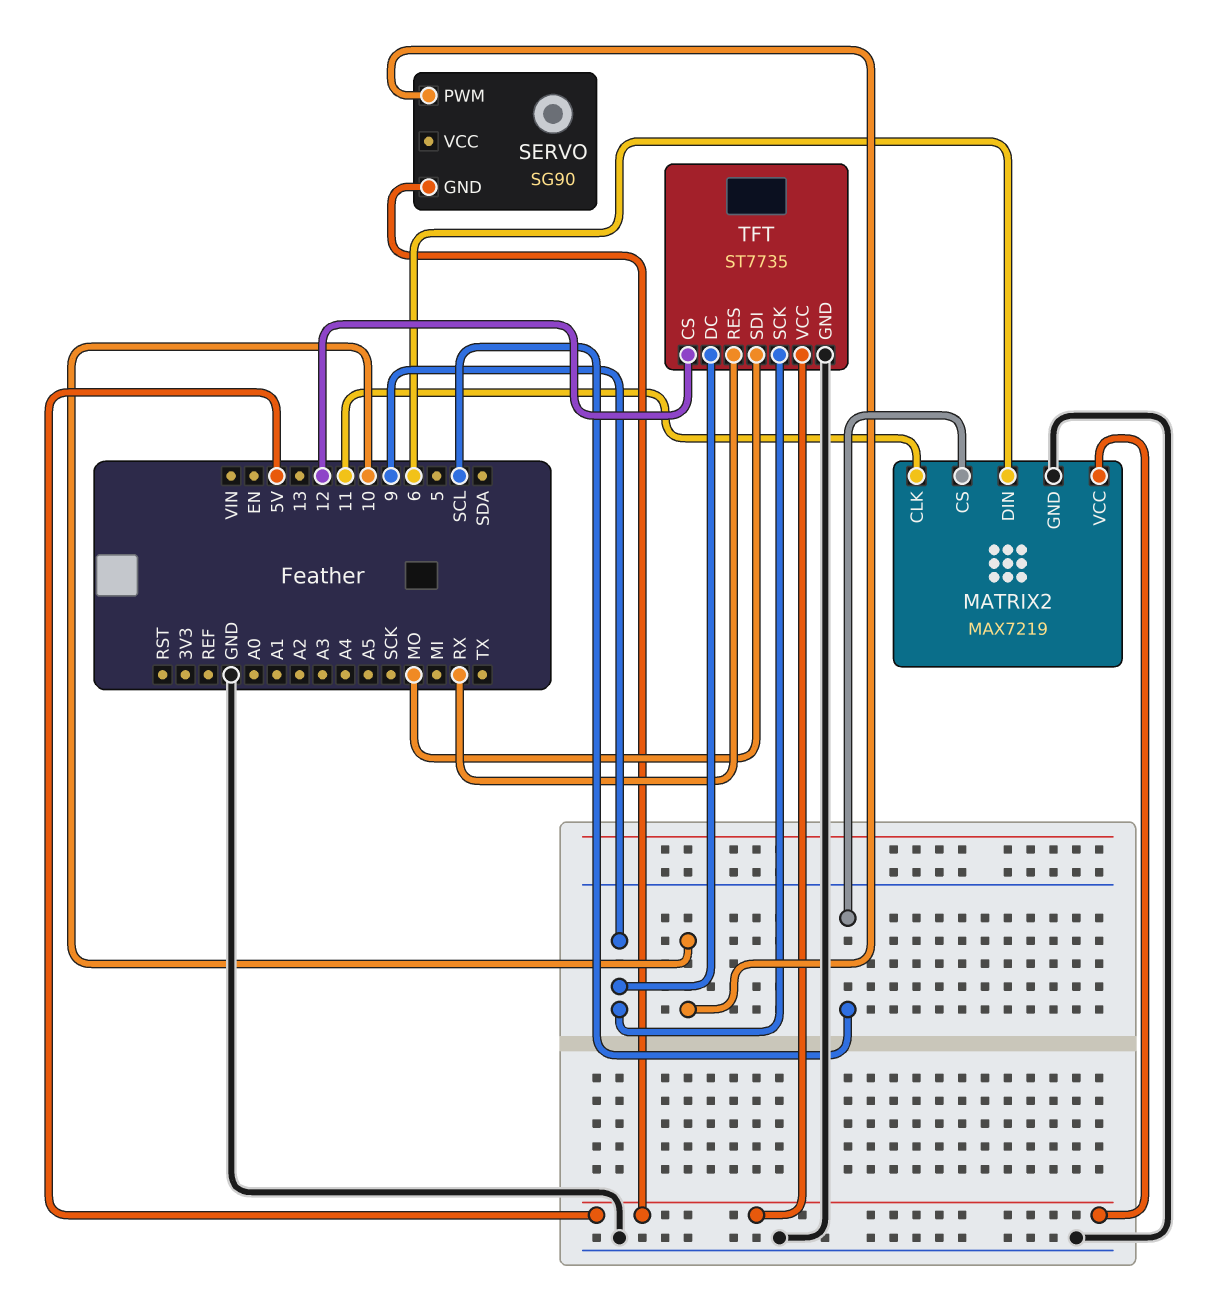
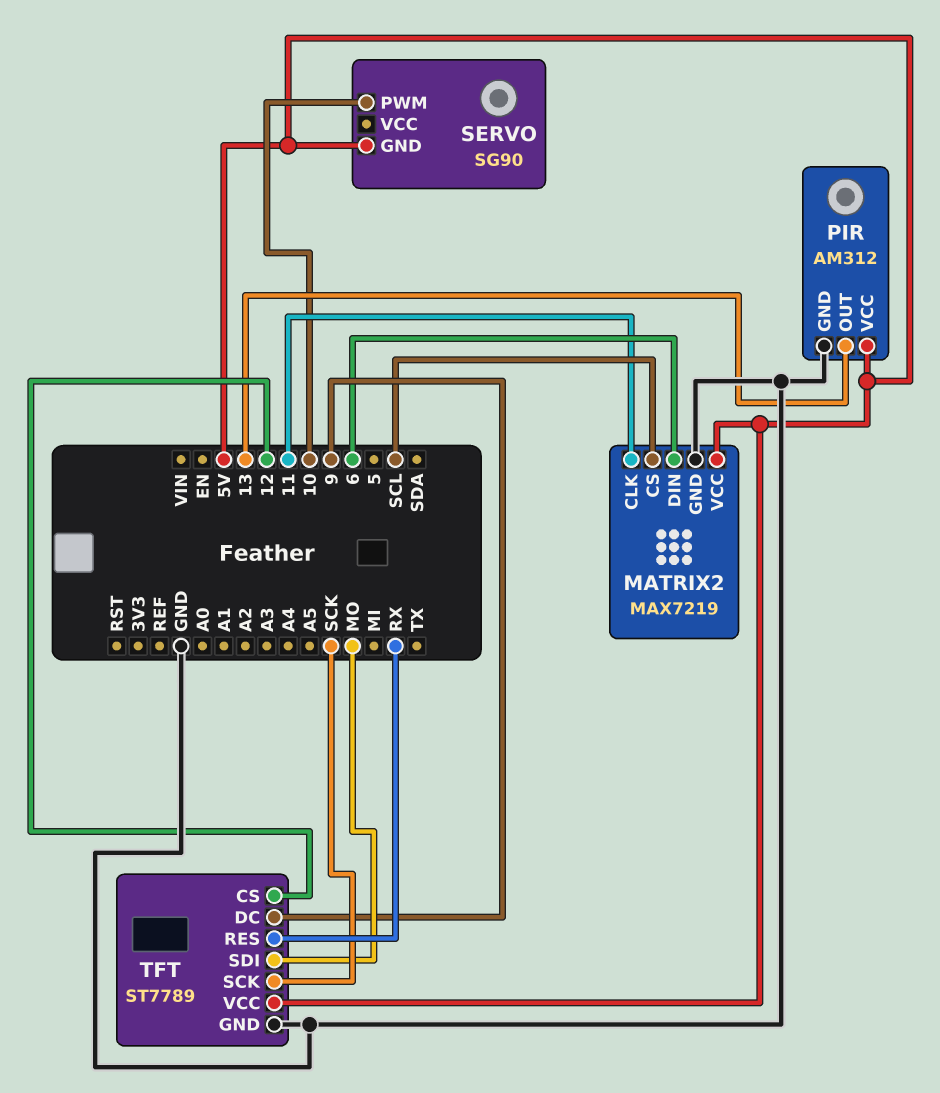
PIR: none -> AM312
PIR pin GND: none -> GND
PIR pin OUT: none -> 13
PIR pin VCC: none -> 5V
TFT: ST7735 -> ST7789
TFT pin SCK: 9 -> SCK

